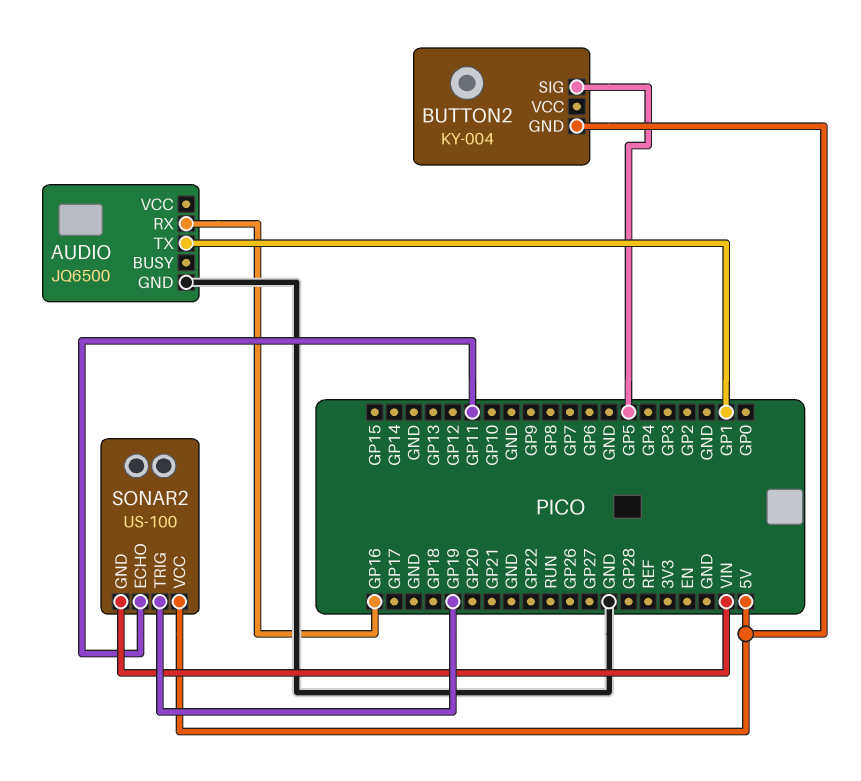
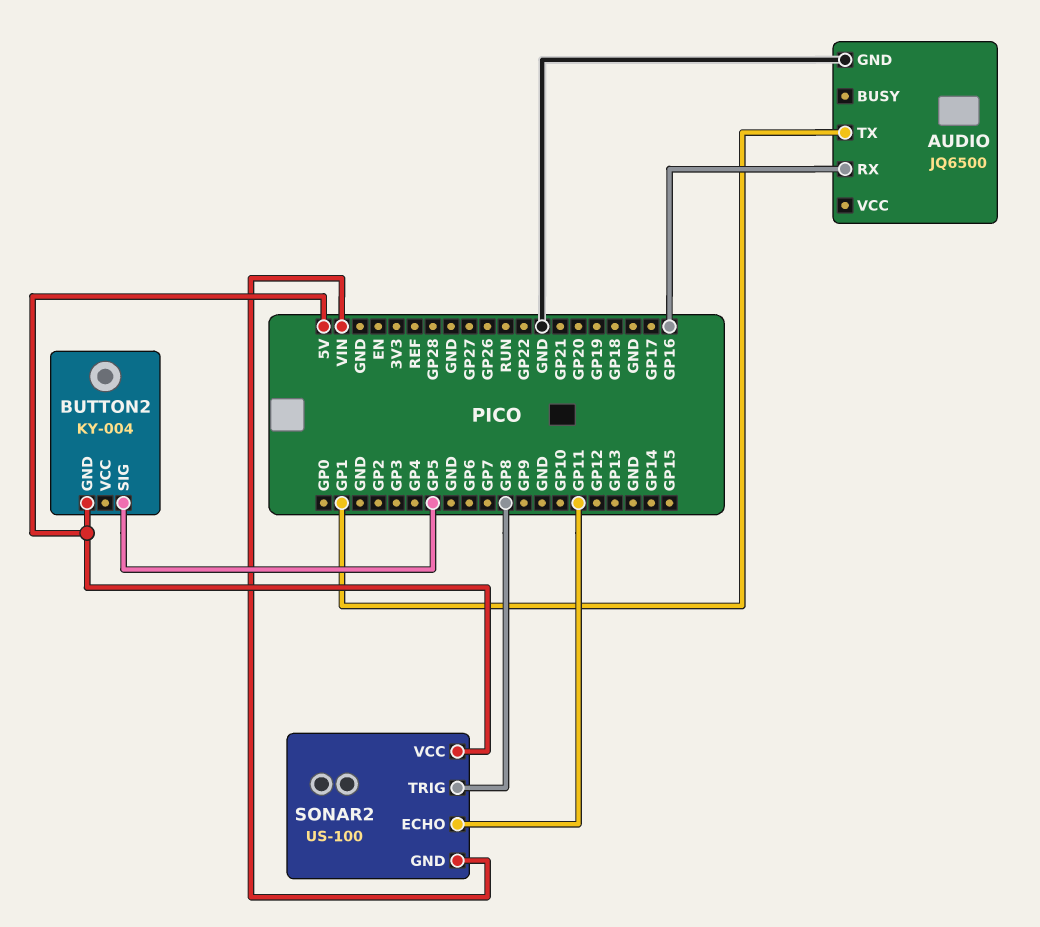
SONAR2 pin TRIG: GP19 -> GP8

